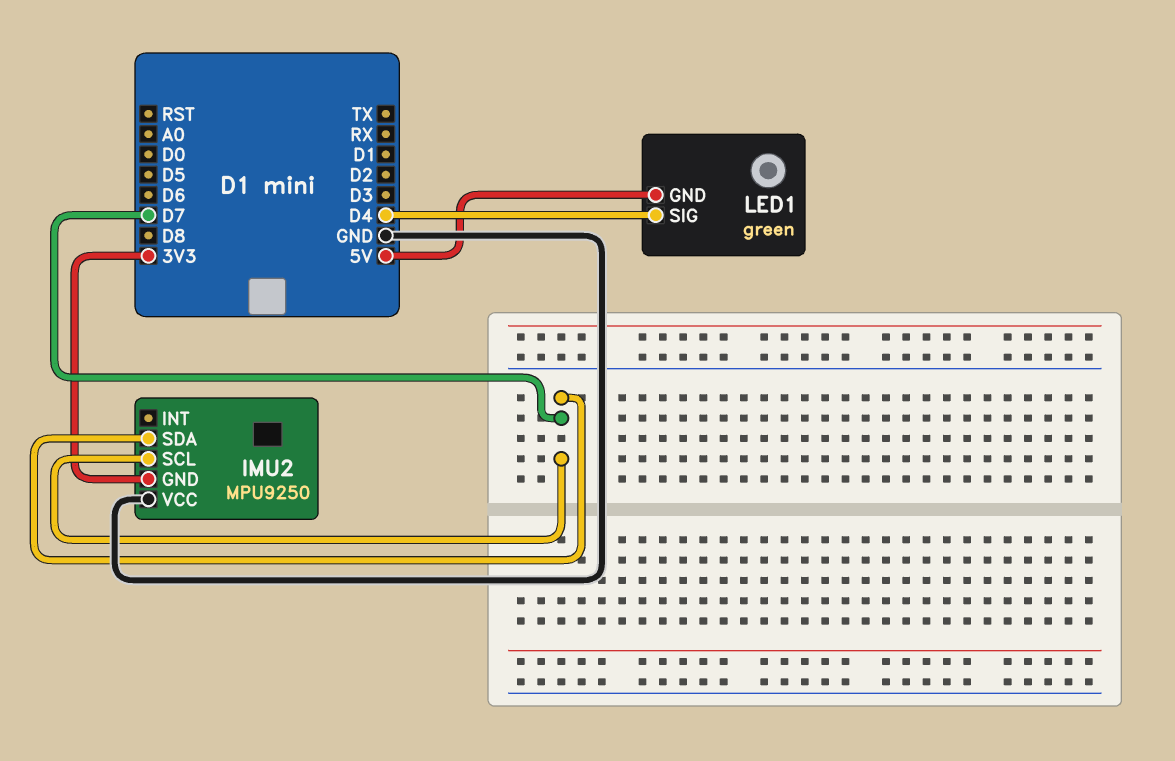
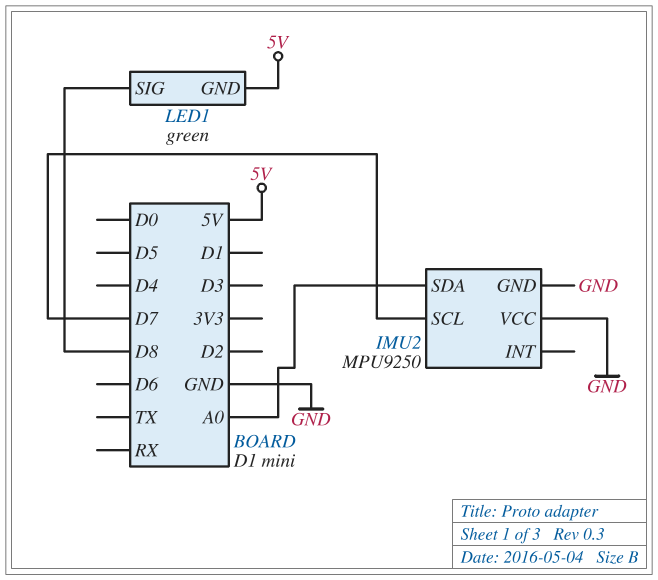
IMU2 pin GND: 3V3 -> GND
IMU2 pin SDA: D7 -> A0
LED1 pin SIG: D4 -> D8

